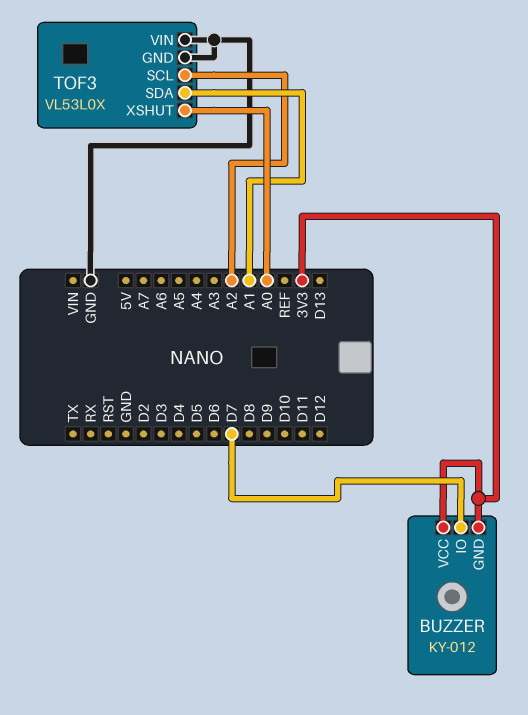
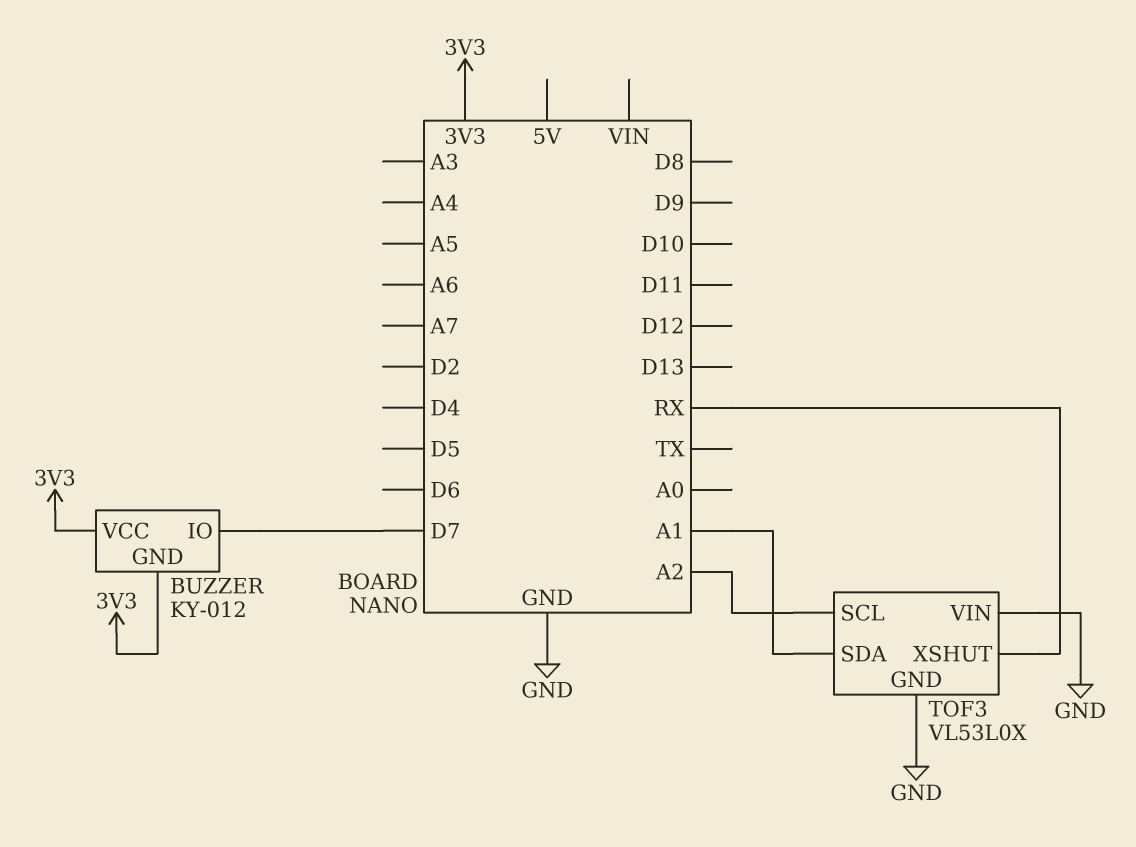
TOF3 pin XSHUT: A0 -> RX

